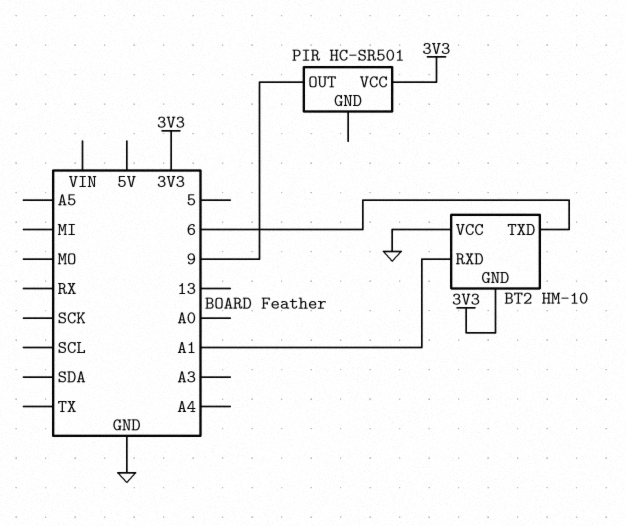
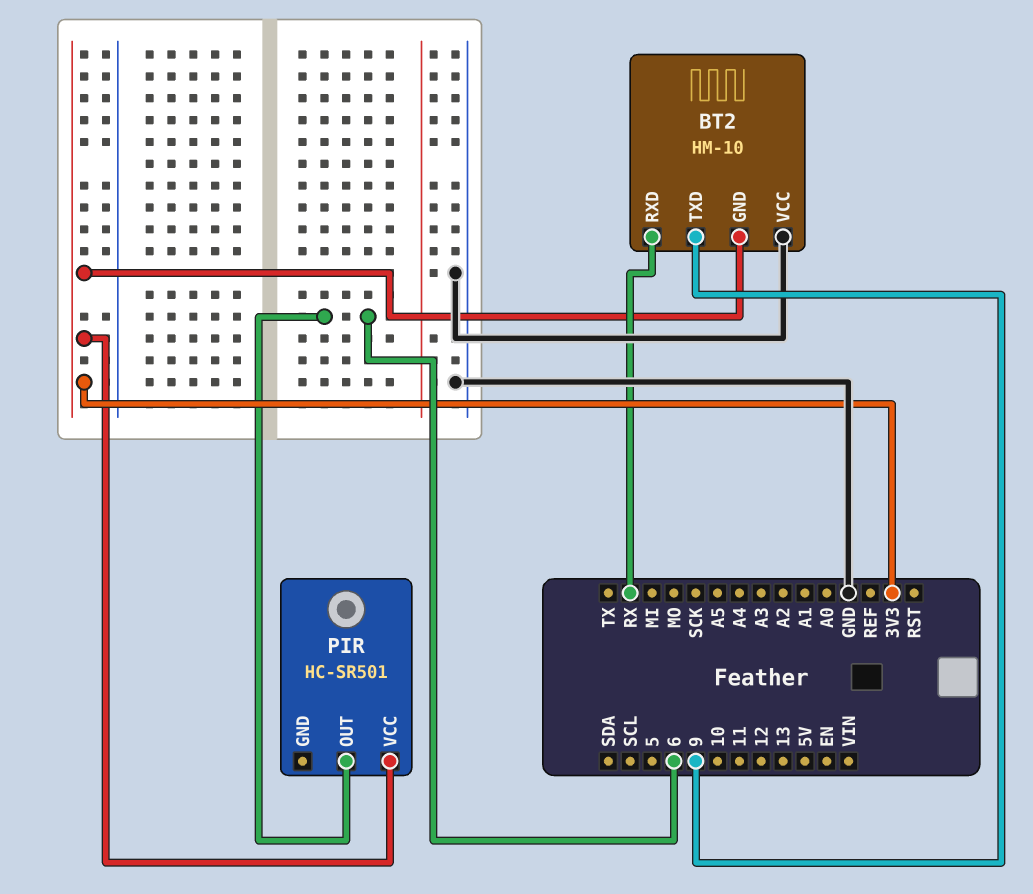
BT2 pin RXD: A1 -> RX
BT2 pin TXD: 6 -> 9
PIR pin OUT: 9 -> 6

